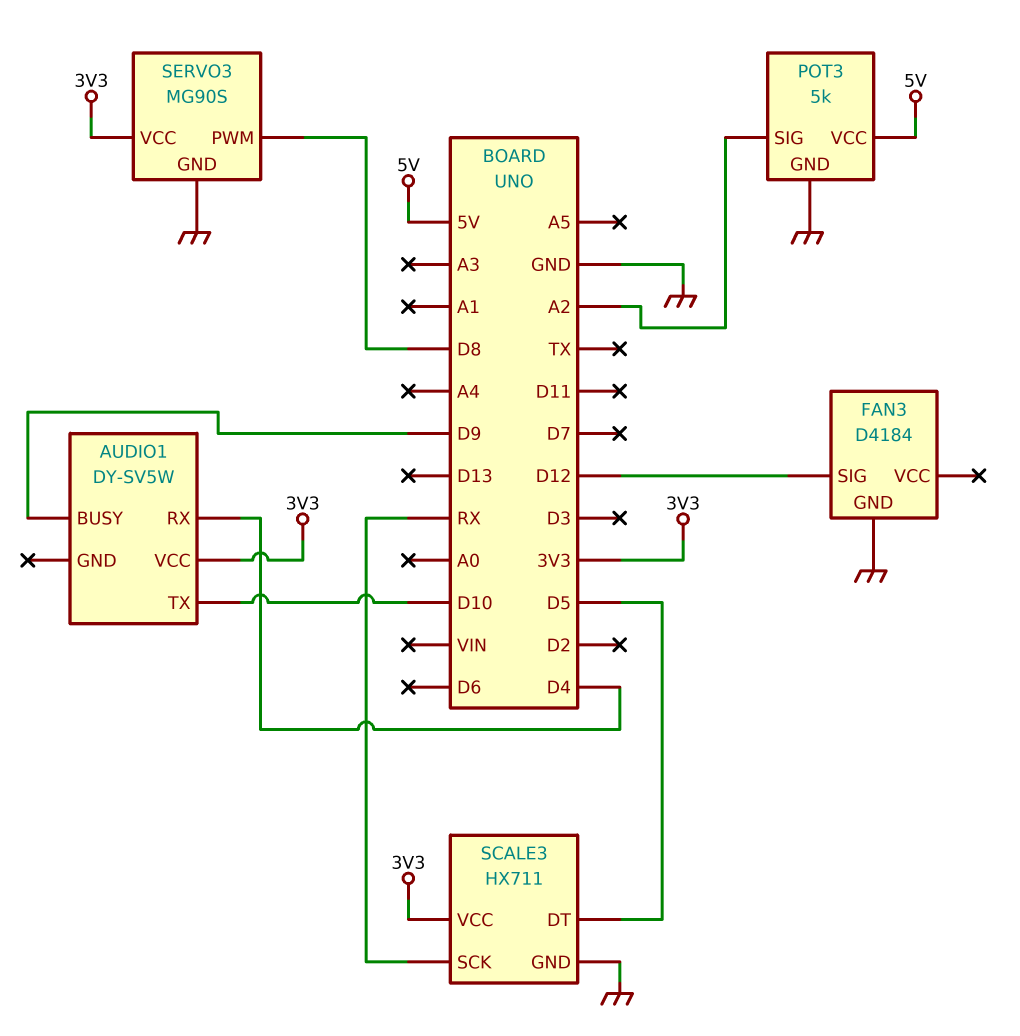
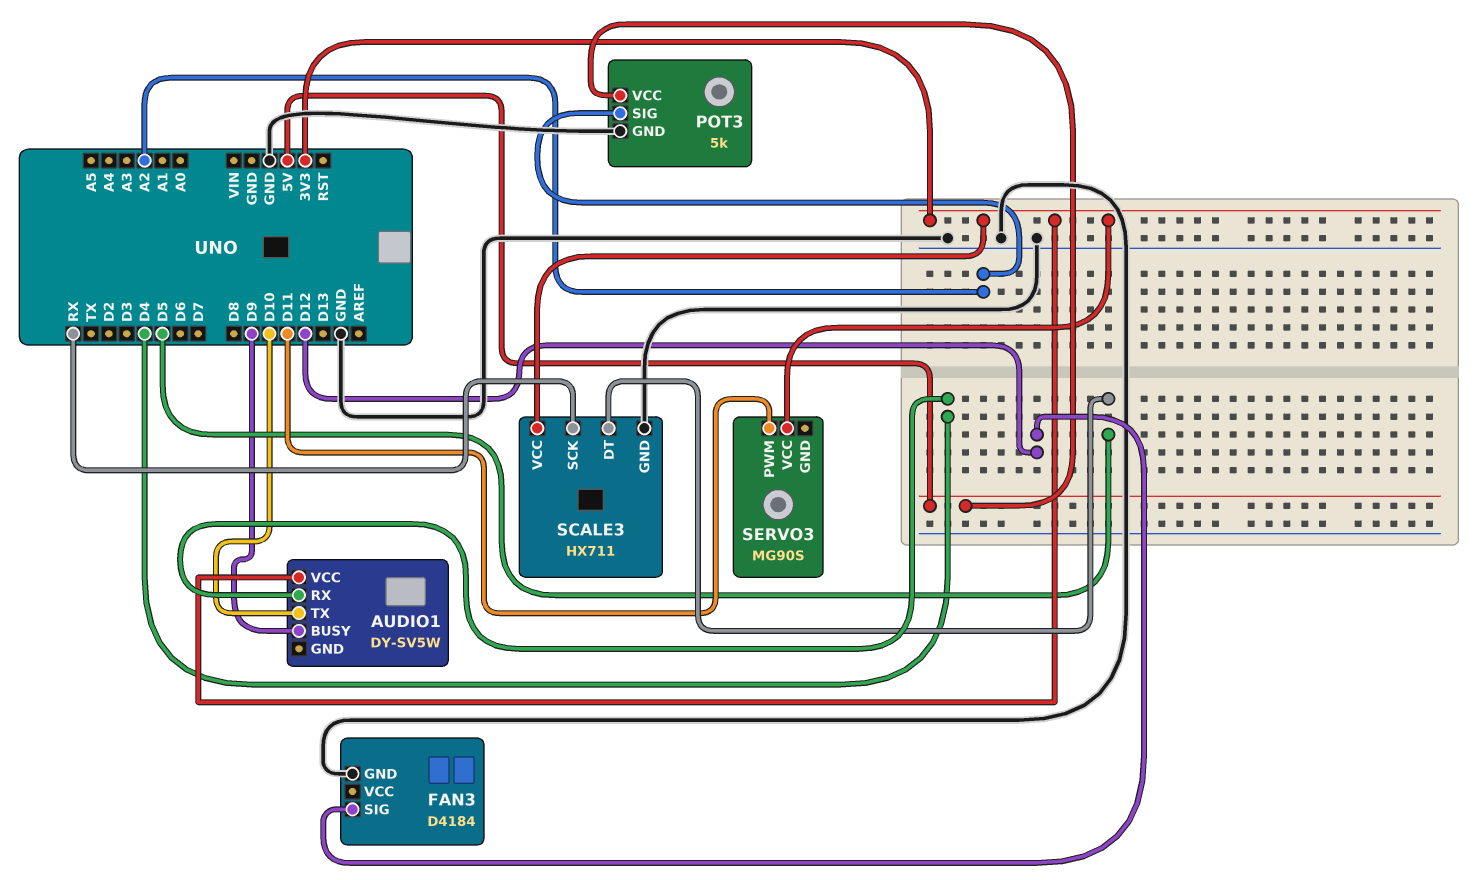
SERVO3 pin GND: GND -> none
SERVO3 pin PWM: D8 -> D11

